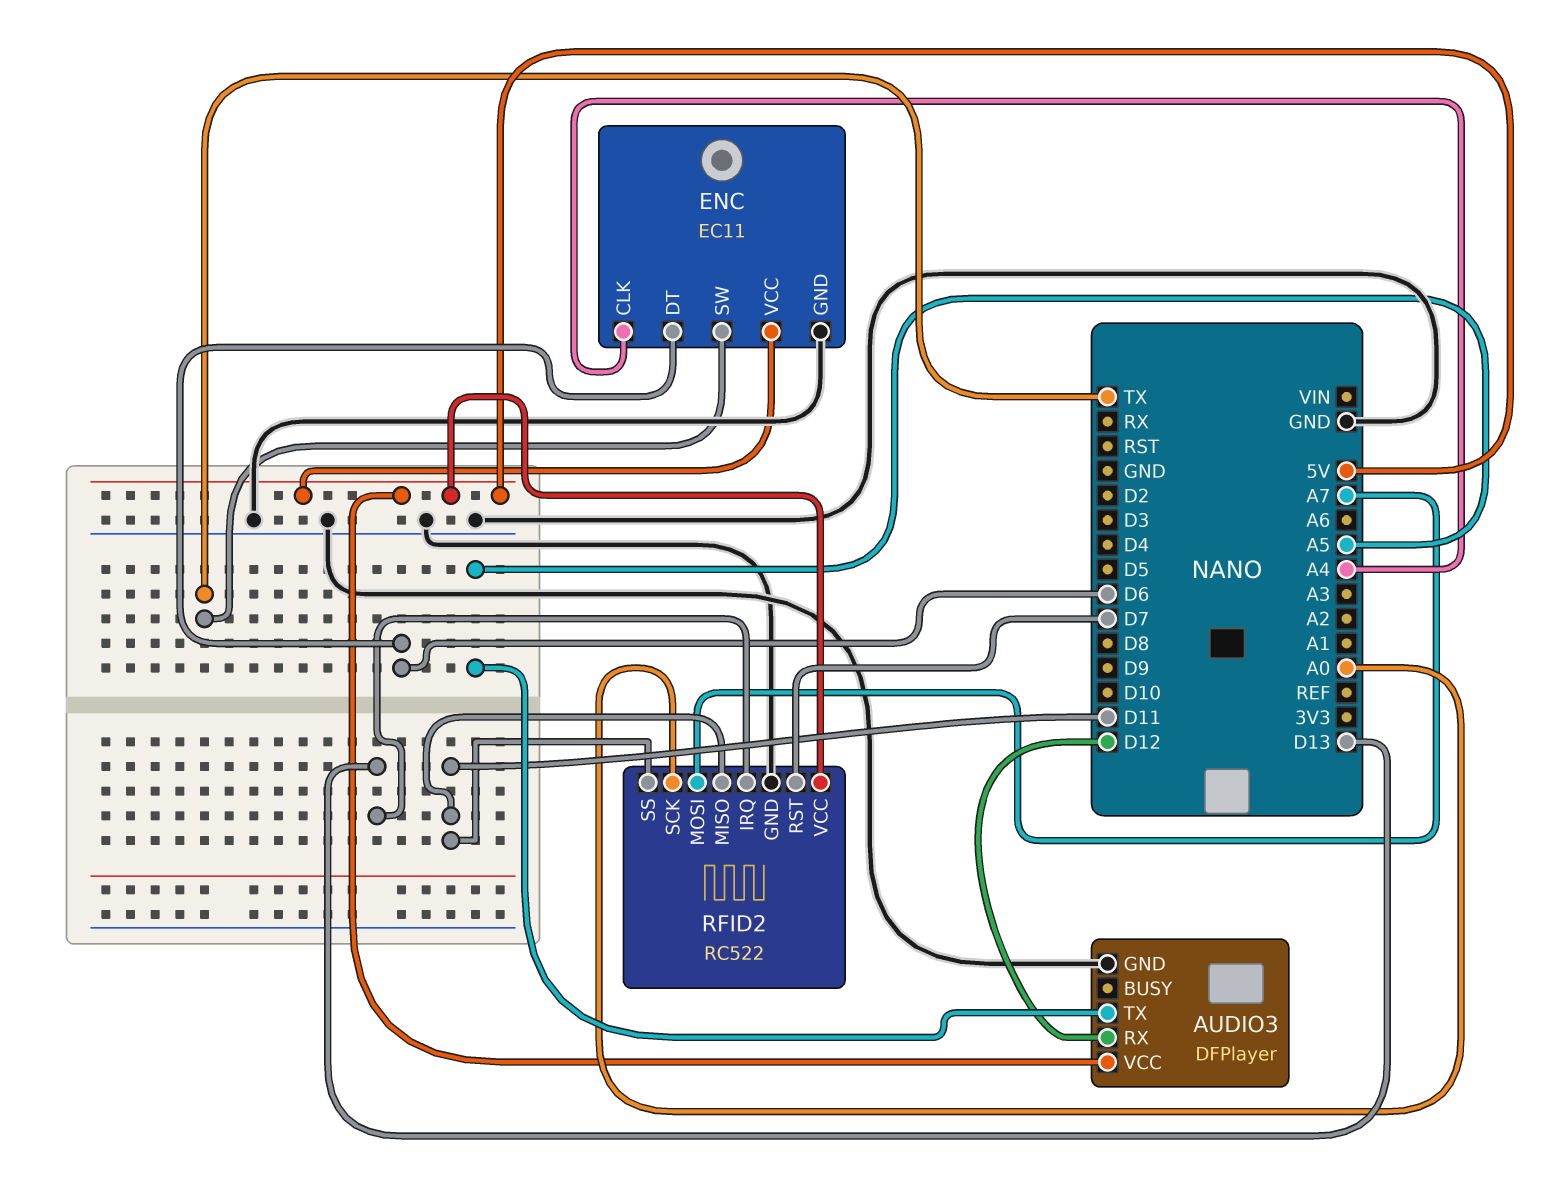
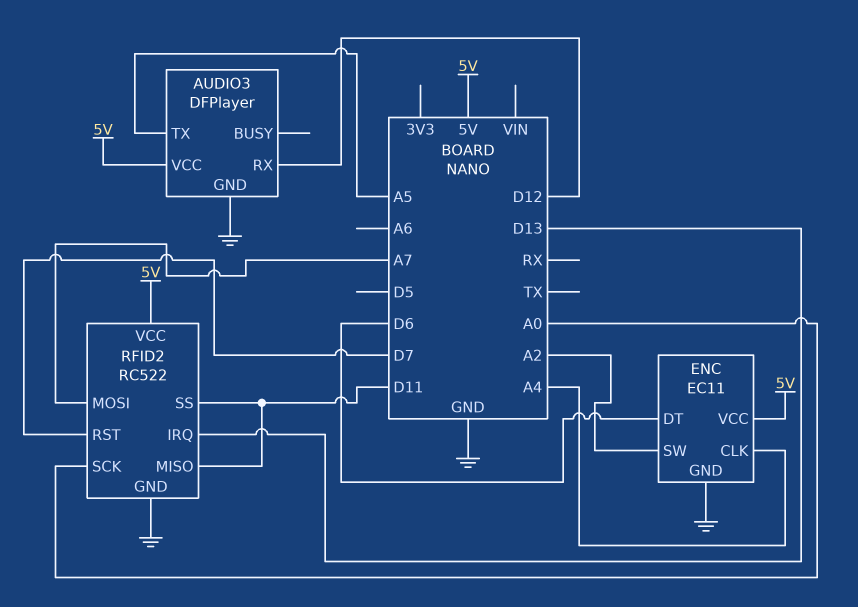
ENC pin SW: TX -> A2

